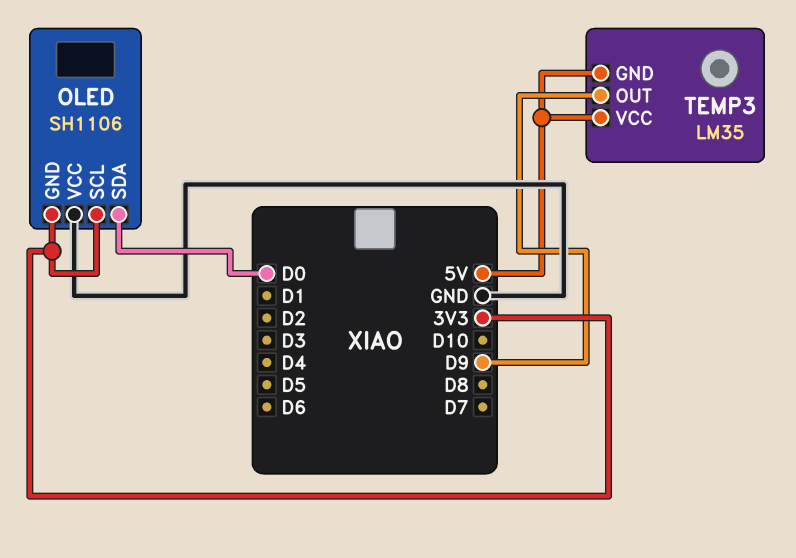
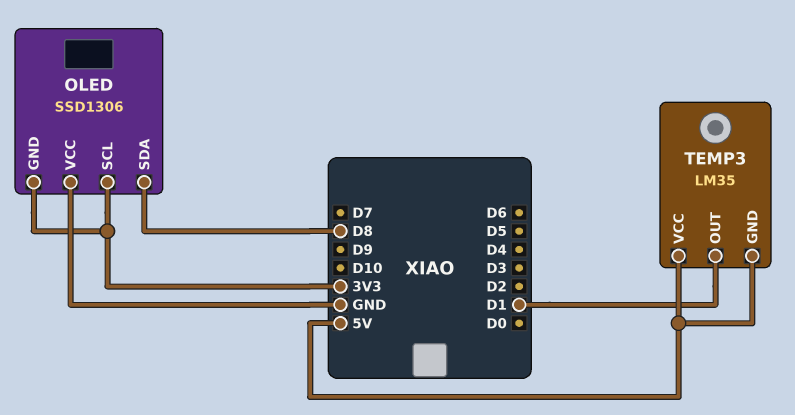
OLED: SH1106 -> SSD1306
OLED pin SDA: D0 -> D8
TEMP3 pin OUT: D9 -> D1

